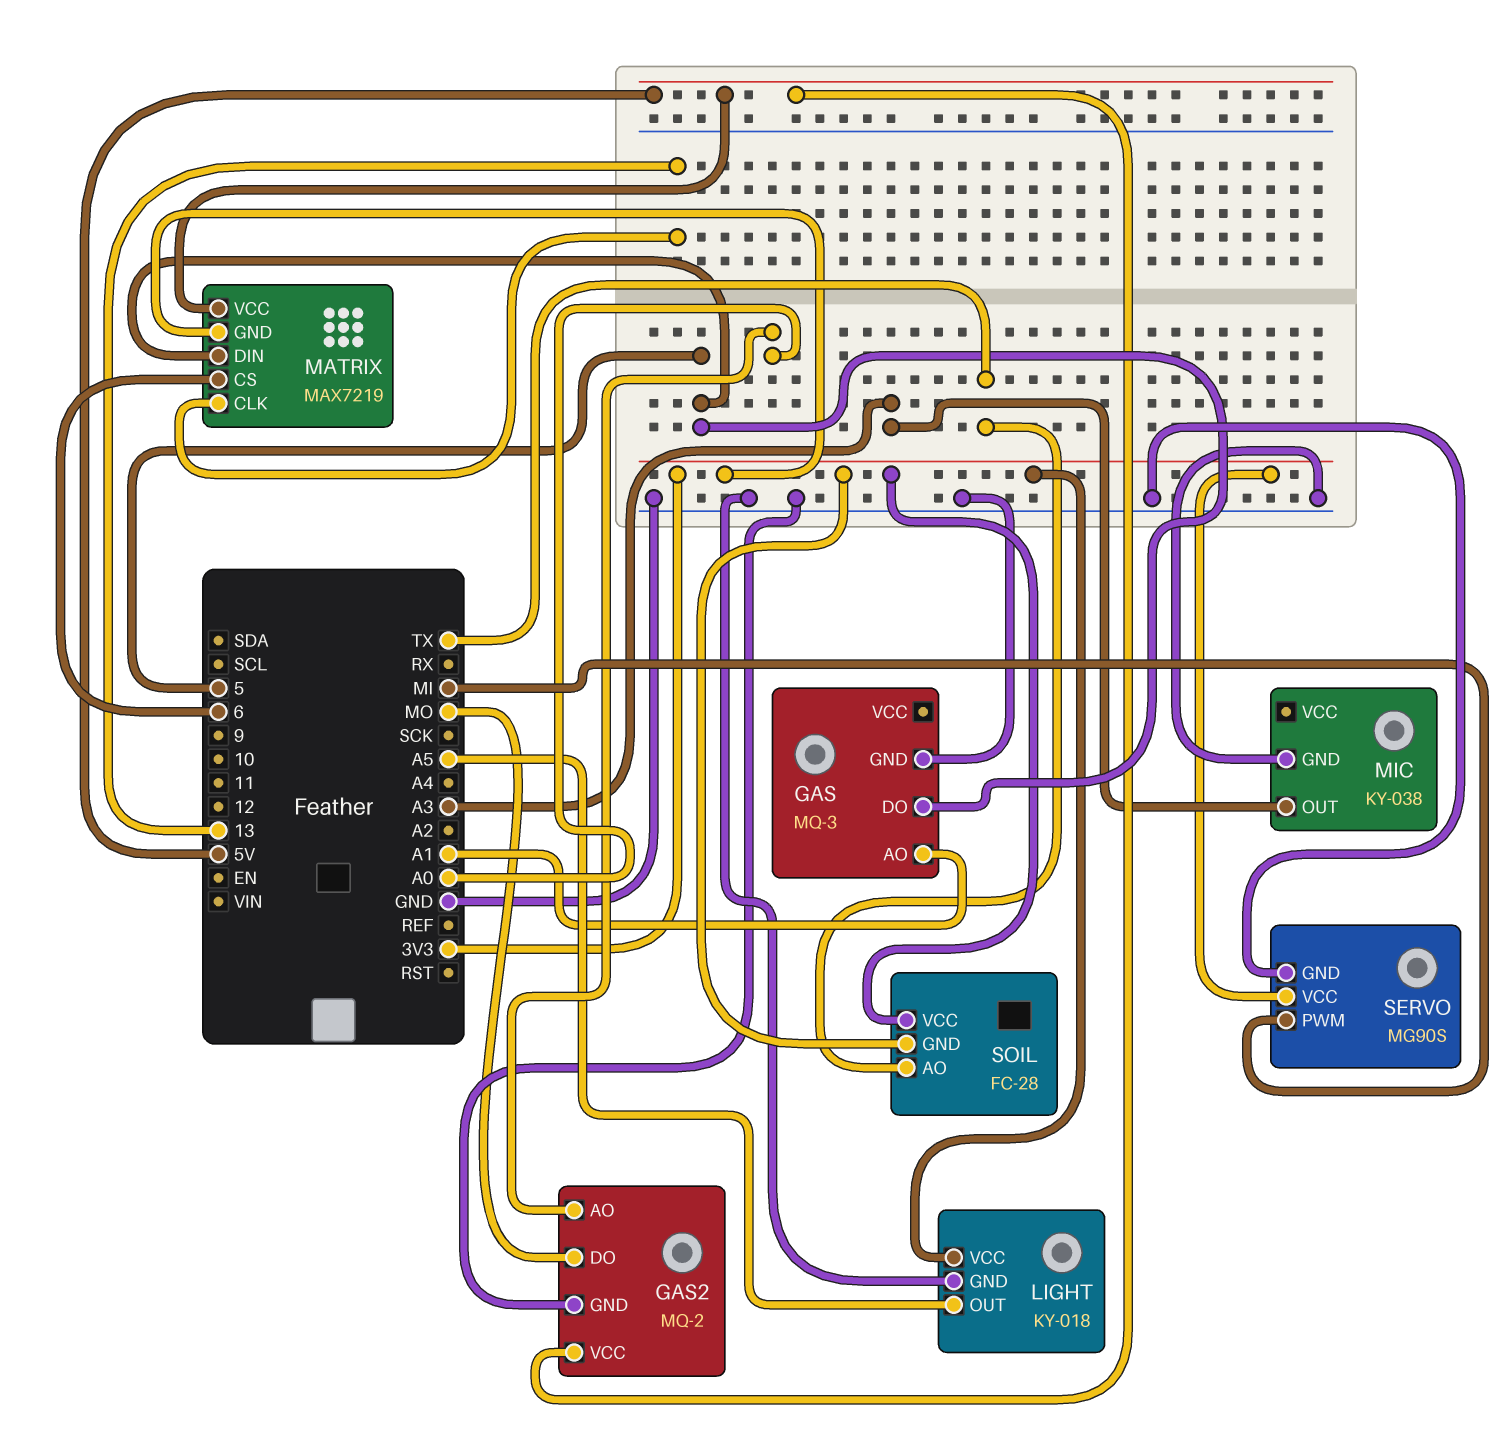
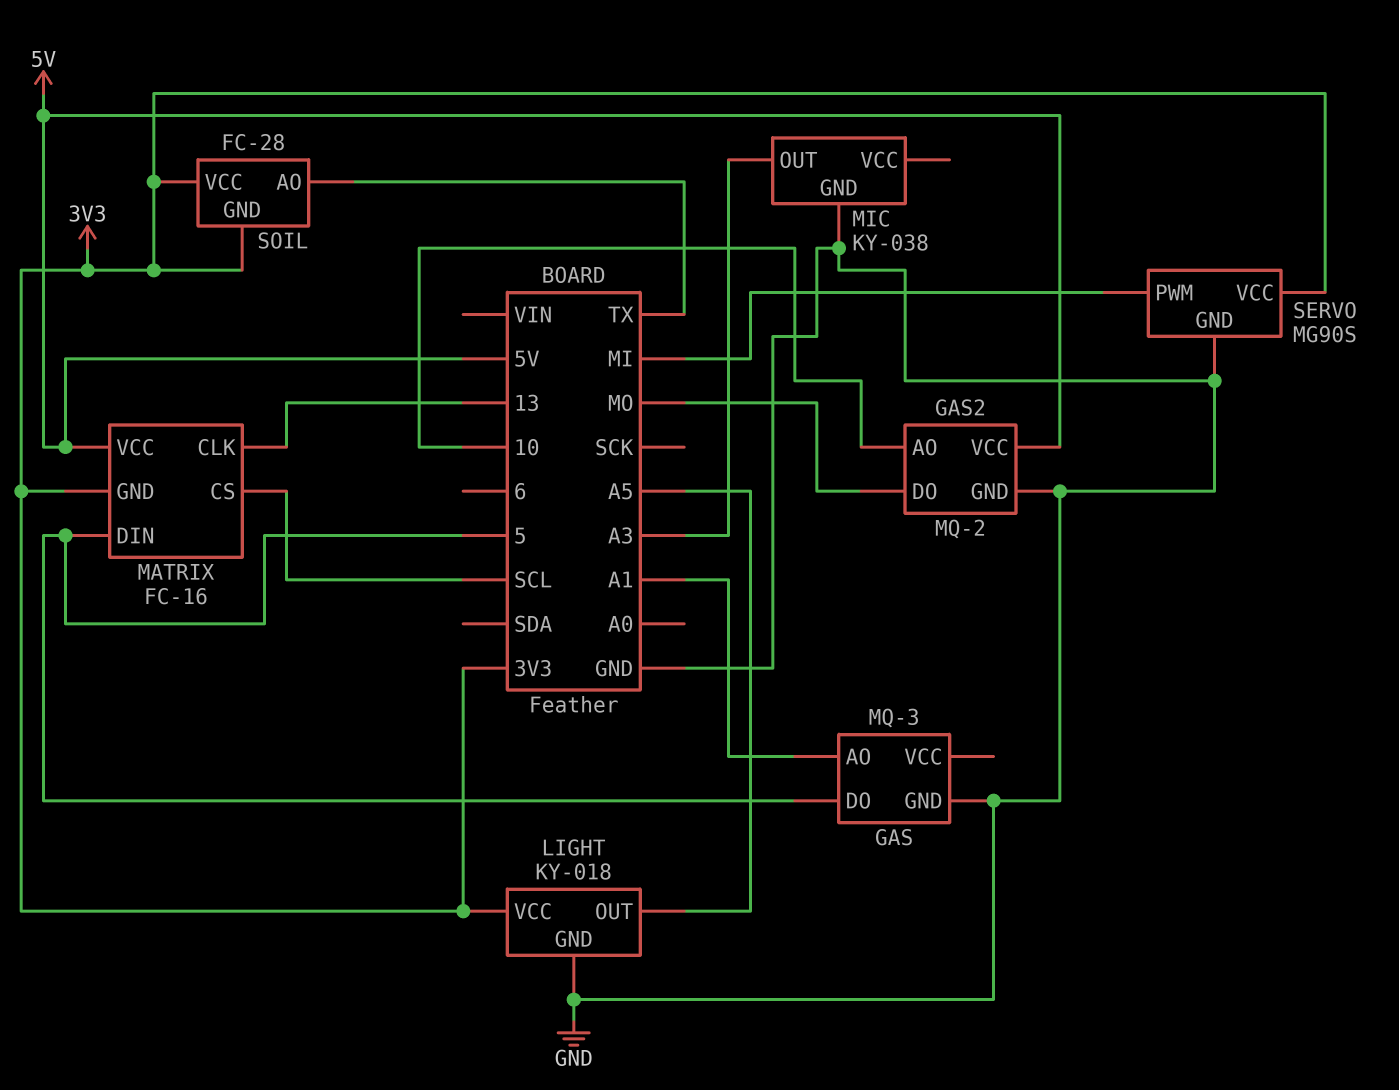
GAS2 pin AO: A0 -> 10
MATRIX: MAX7219 -> FC-16
MATRIX pin CS: 6 -> SCL

